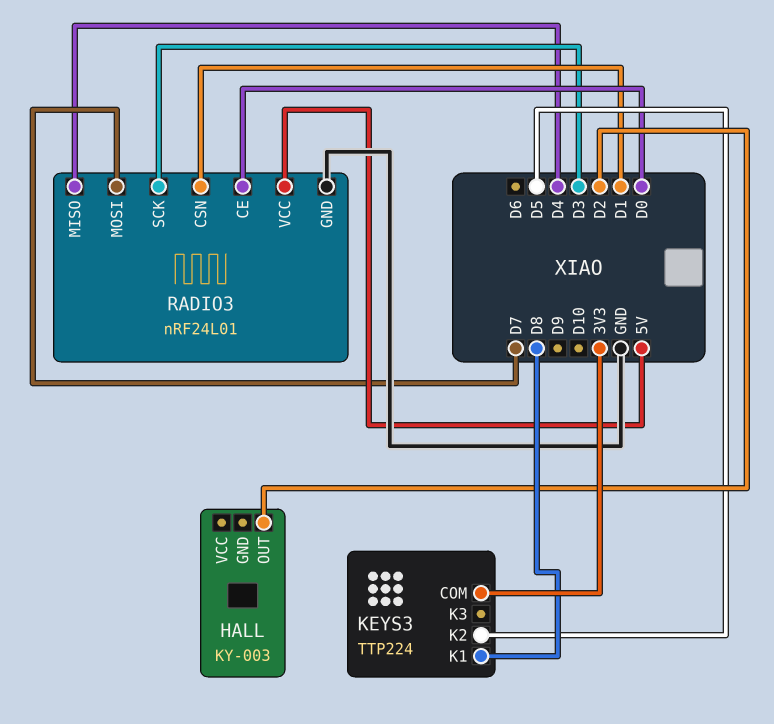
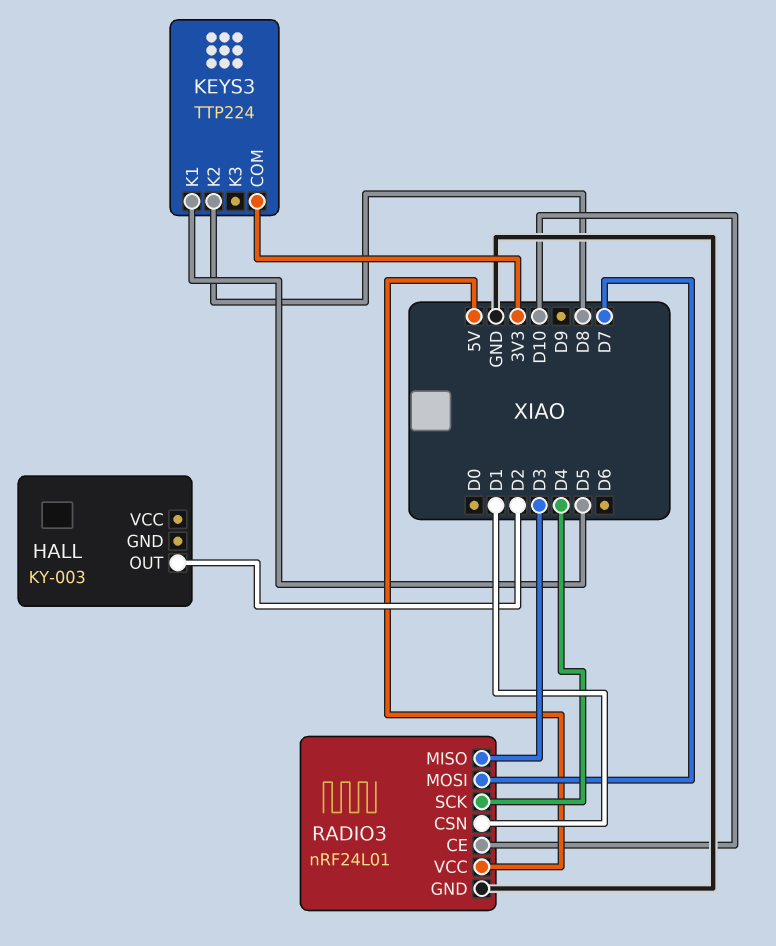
KEYS3 pin K1: D8 -> D5
KEYS3 pin K2: D5 -> D8
RADIO3 pin CE: D0 -> D10
RADIO3 pin MISO: D4 -> D3
RADIO3 pin SCK: D3 -> D4

